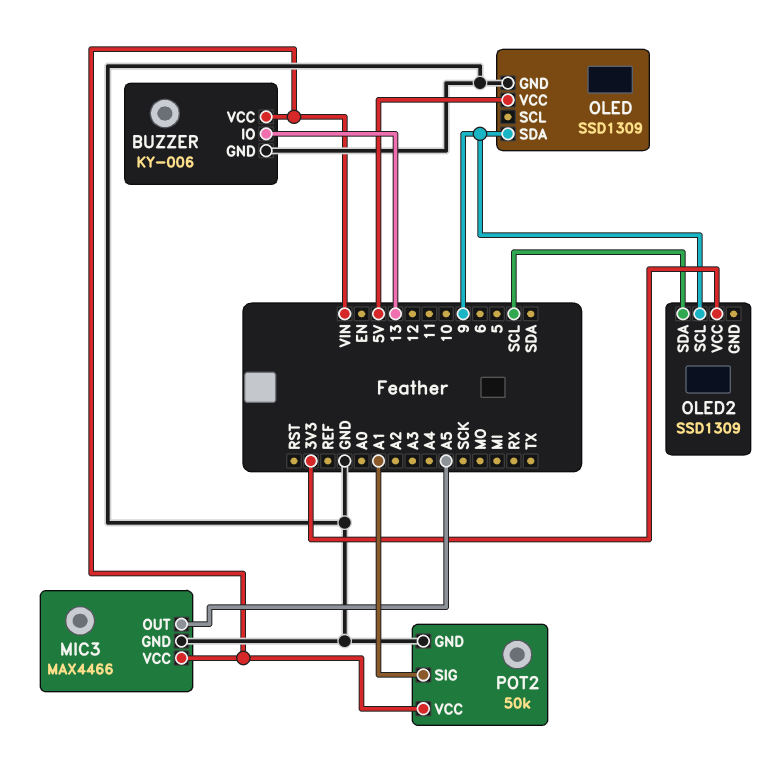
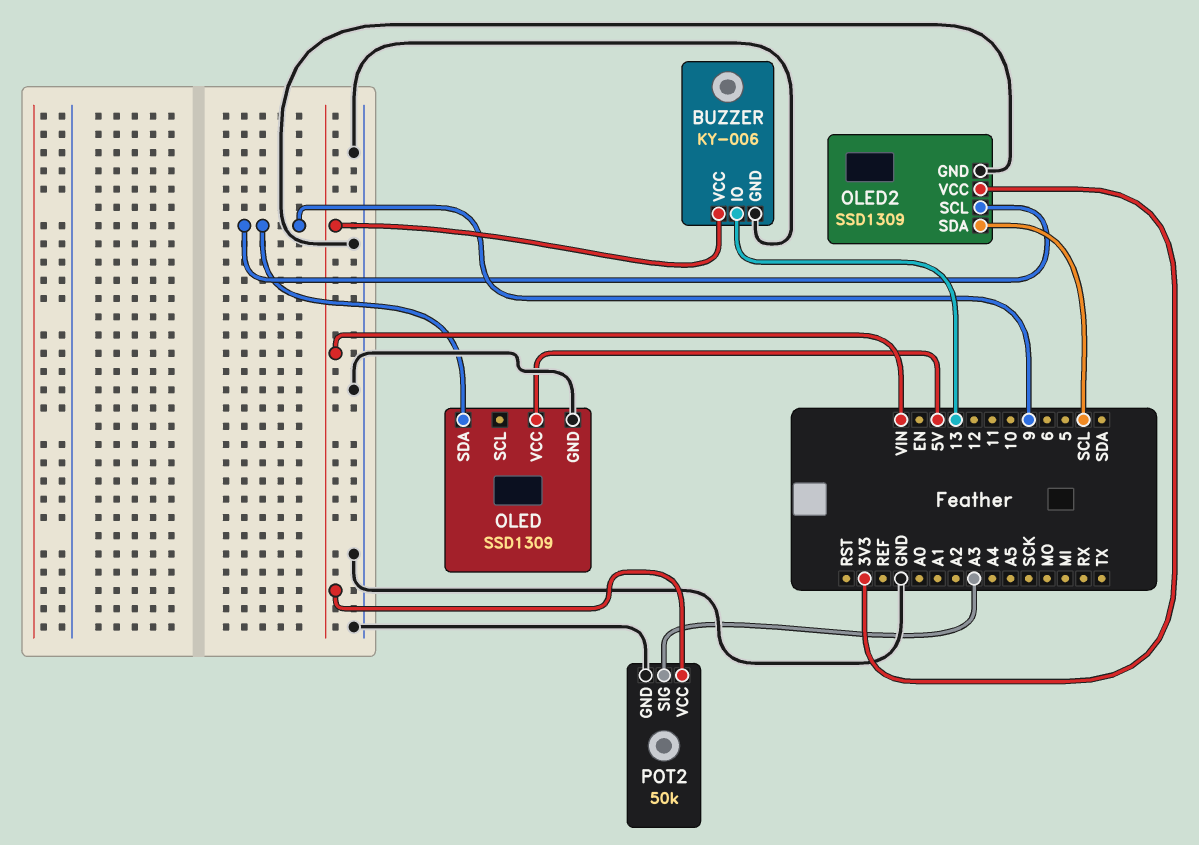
MIC3: MAX4466 -> none
MIC3 pin GND: GND -> none
MIC3 pin OUT: A5 -> none
MIC3 pin VCC: VIN -> none
OLED2 pin GND: none -> GND
POT2 pin SIG: A1 -> A3

